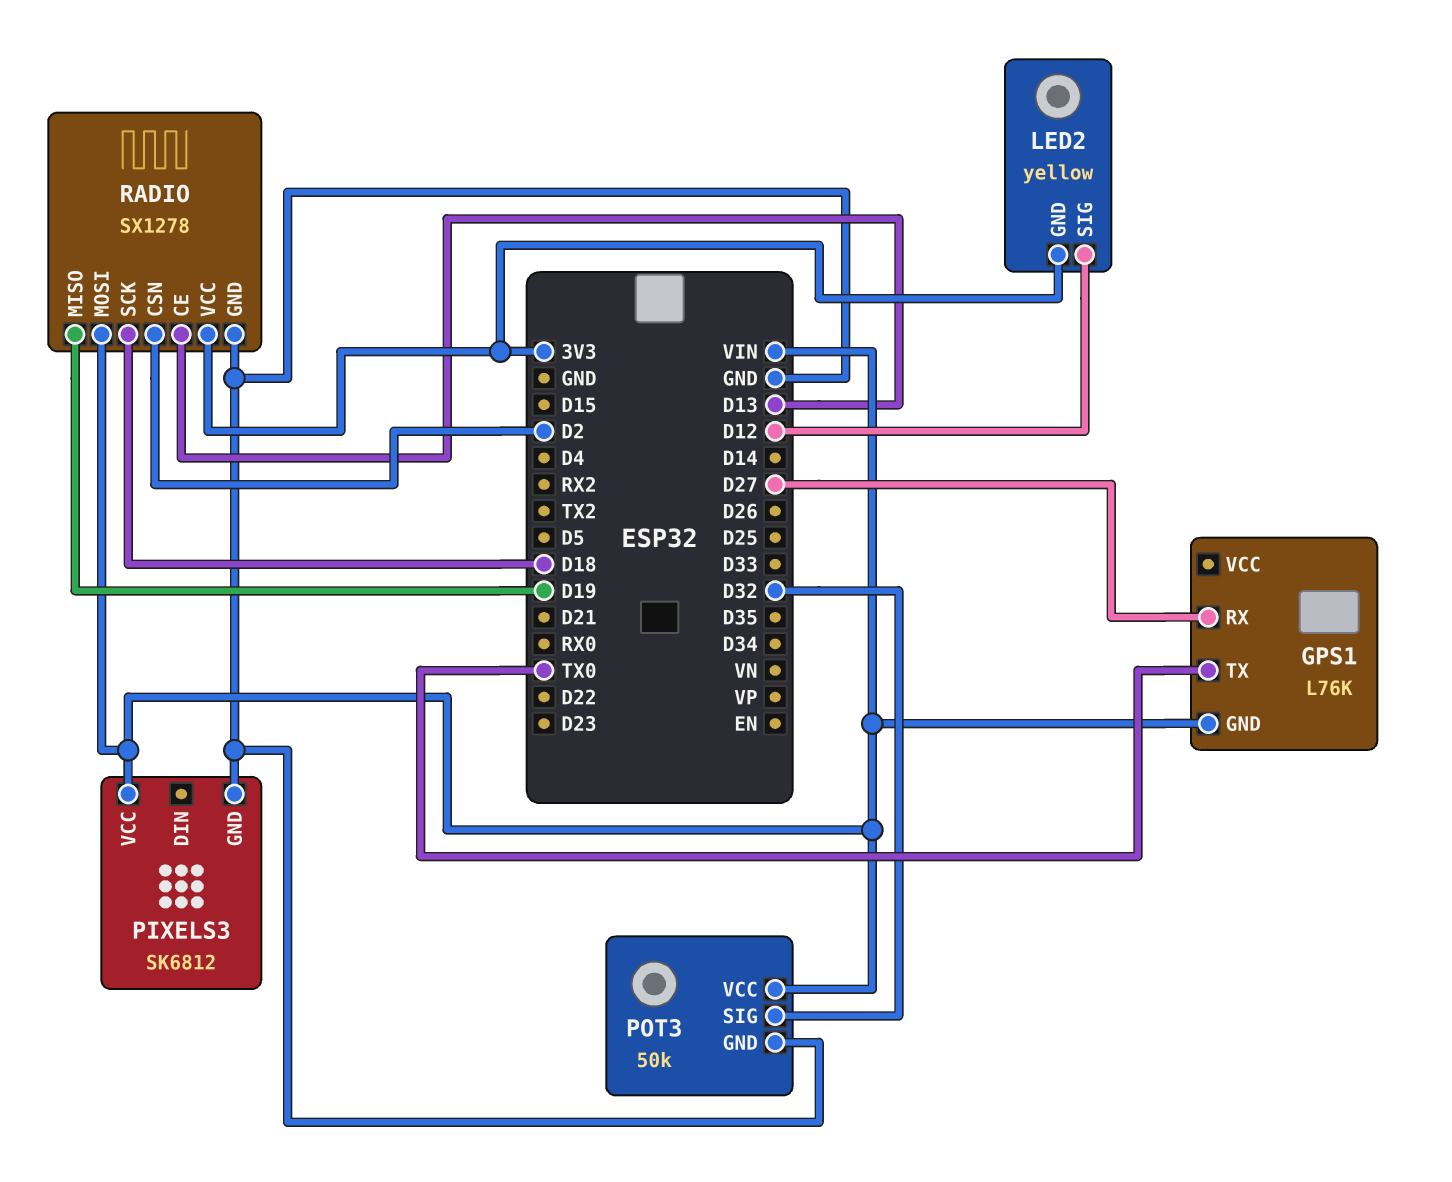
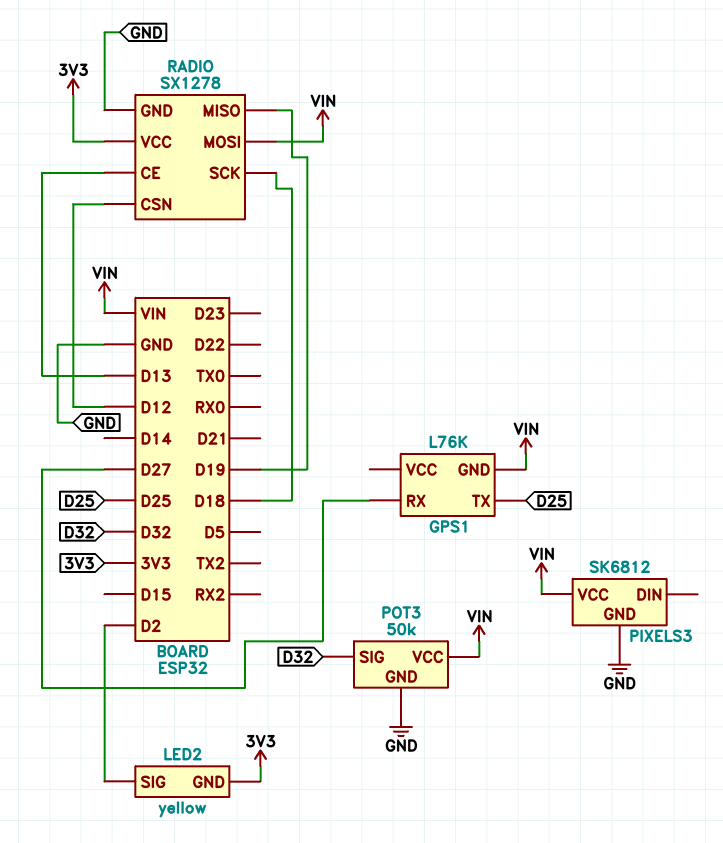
GPS1 pin TX: TX0 -> D25
LED2 pin SIG: D12 -> D2
RADIO pin CSN: D2 -> D12

